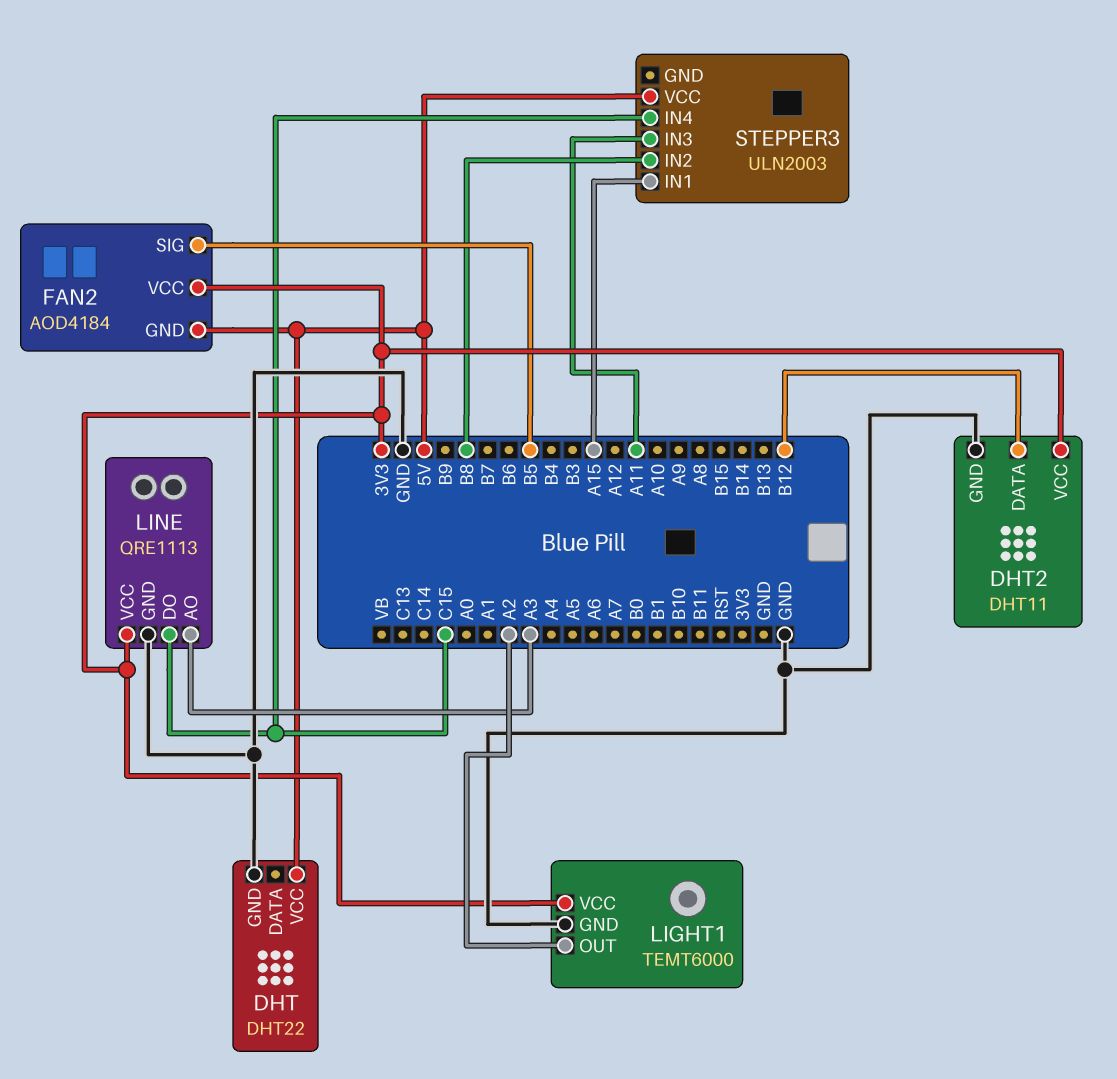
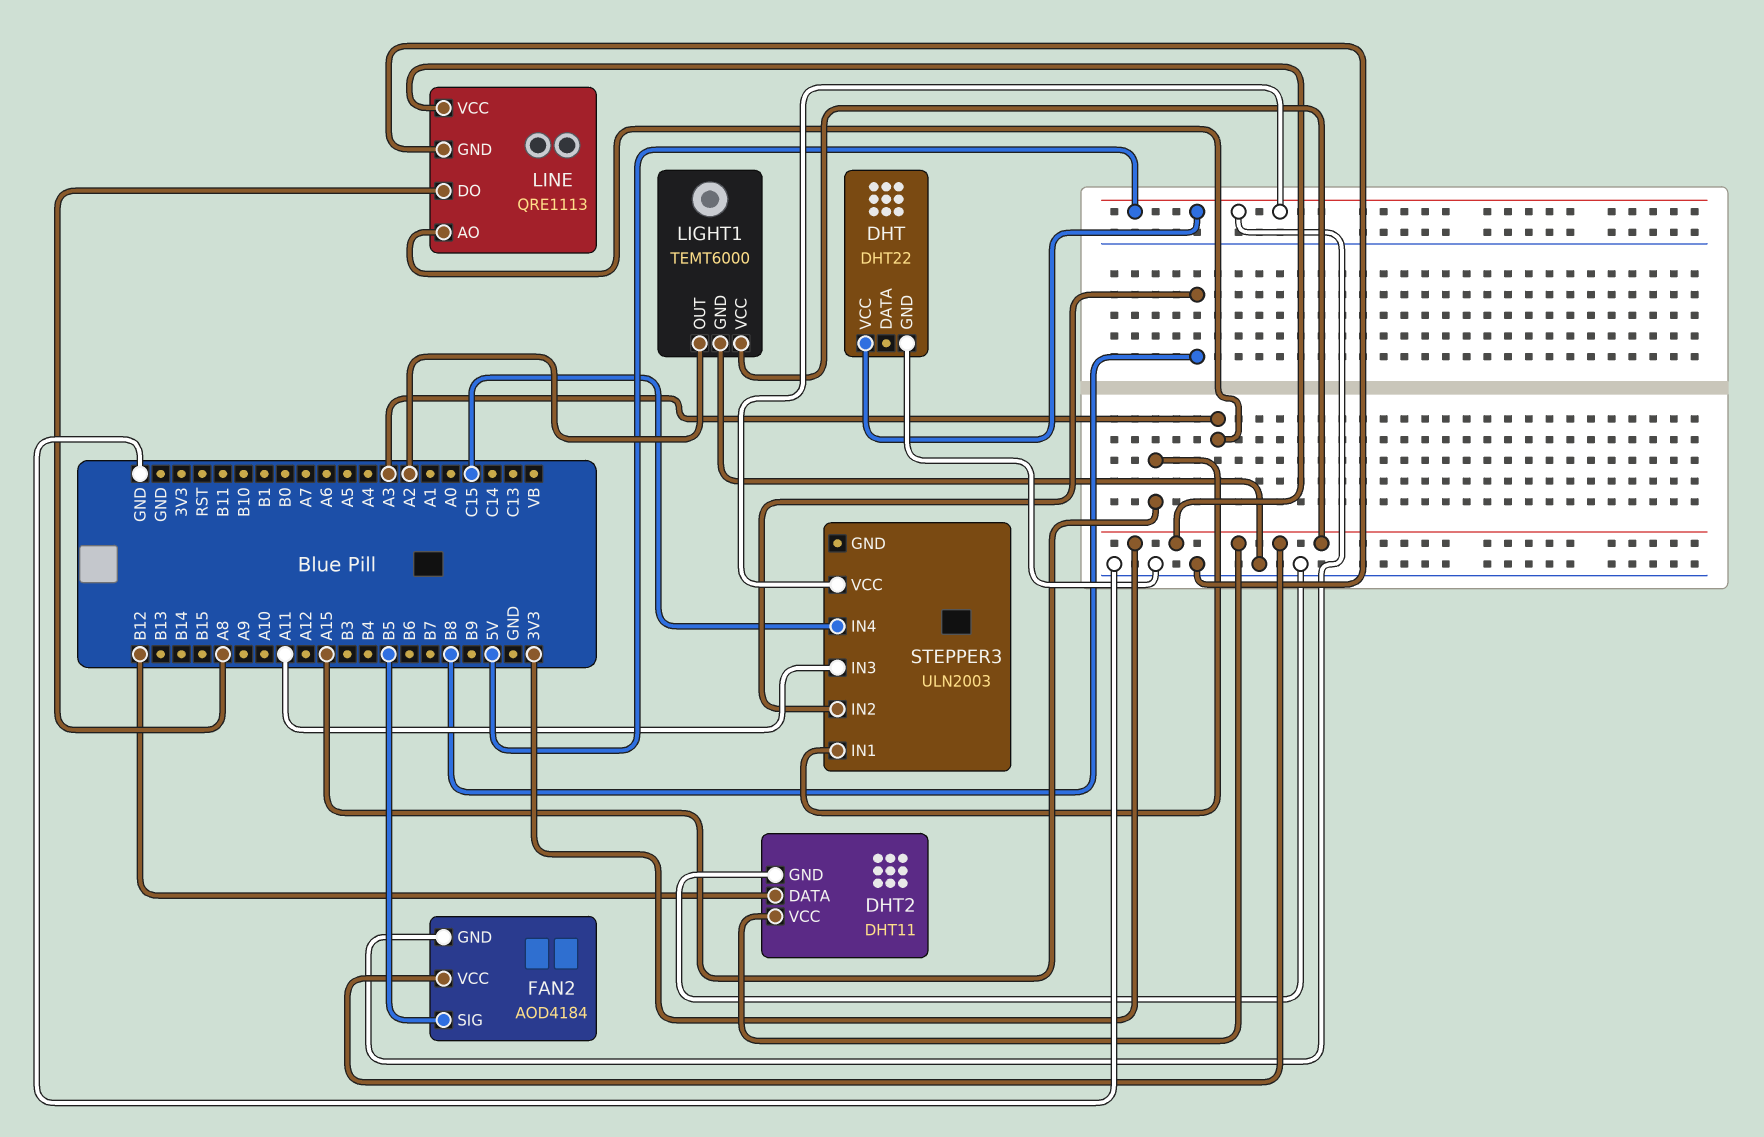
LINE pin DO: C15 -> A8

